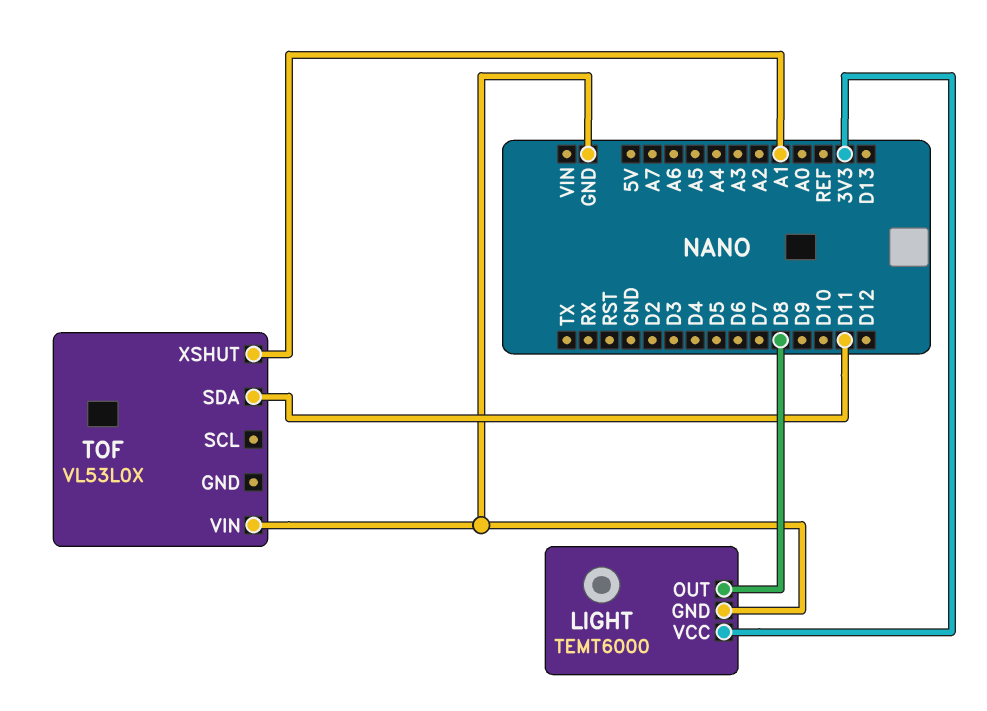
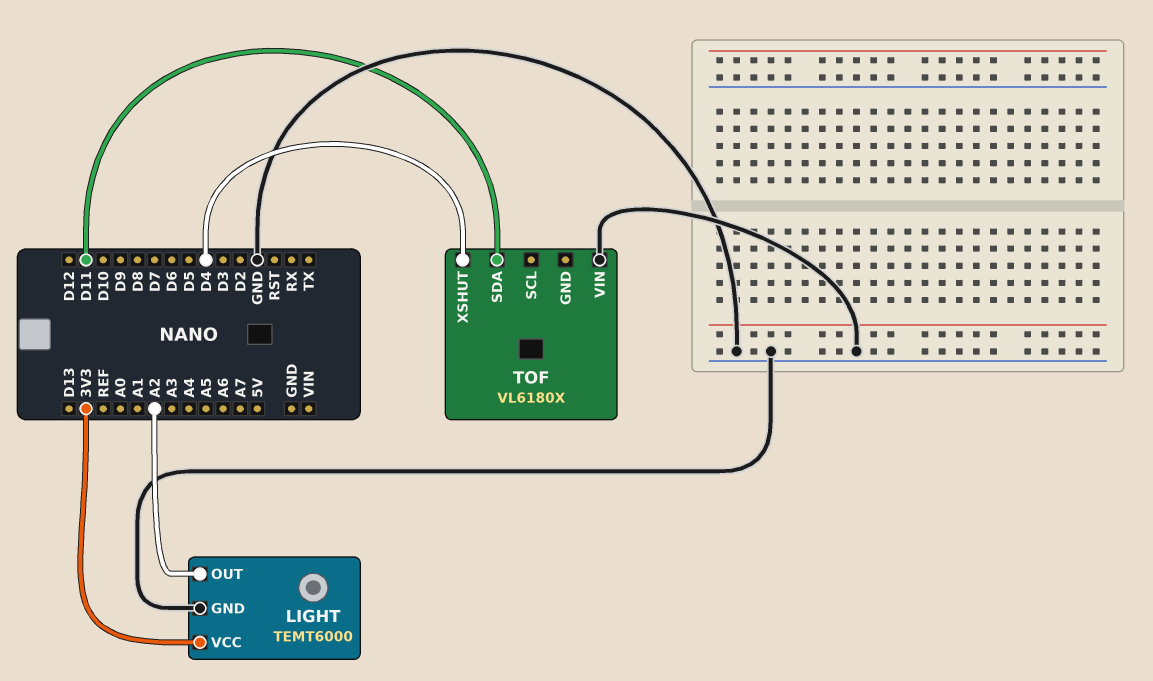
LIGHT pin OUT: D8 -> A2
TOF: VL53L0X -> VL6180X
TOF pin XSHUT: A1 -> D4

